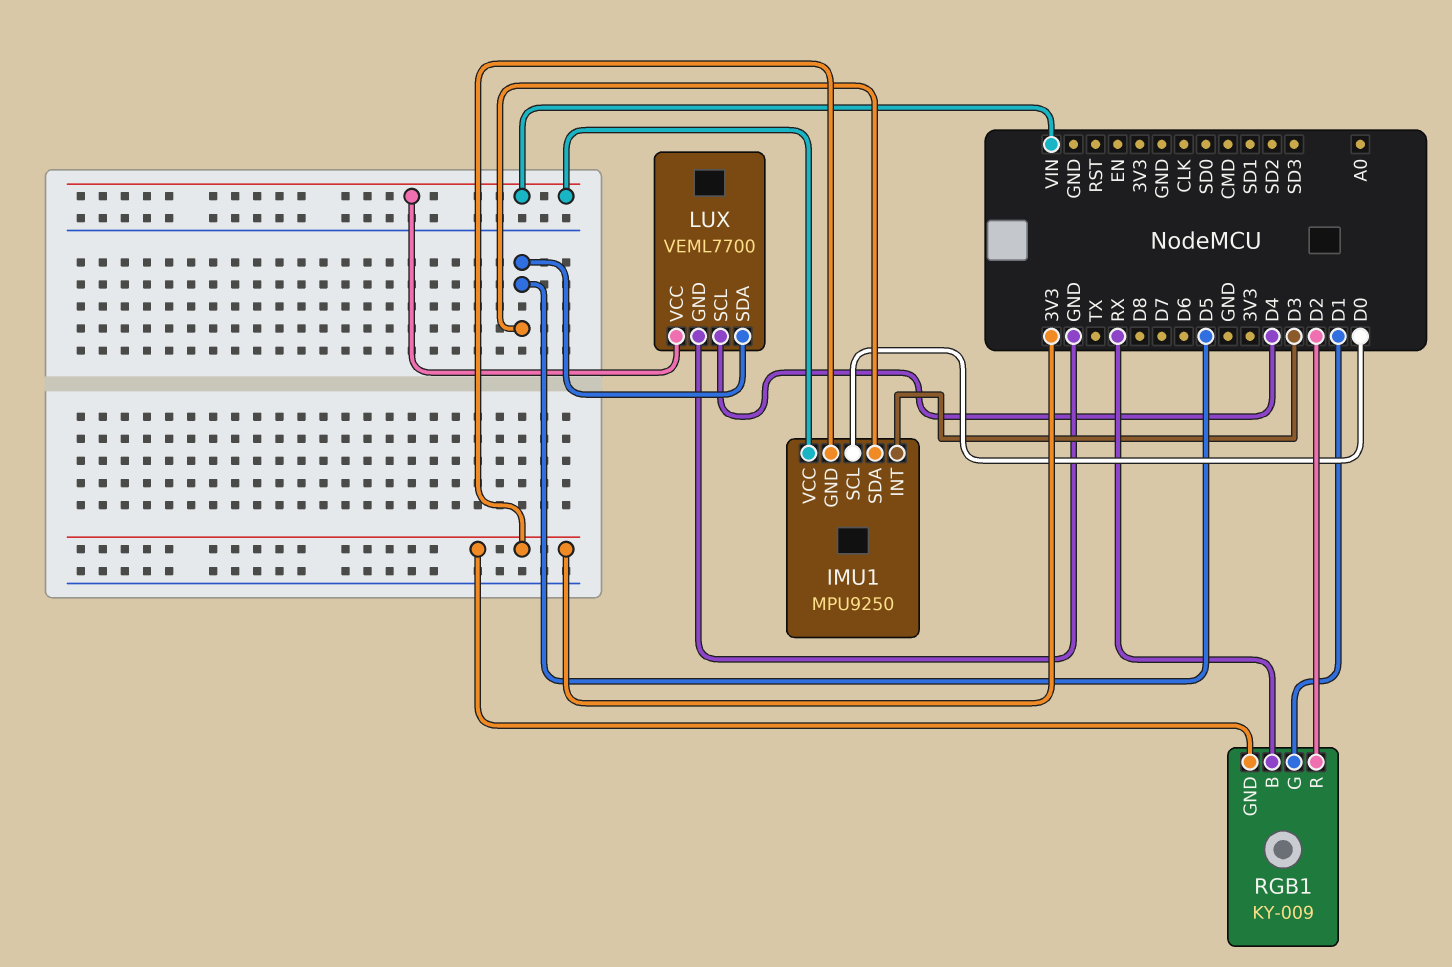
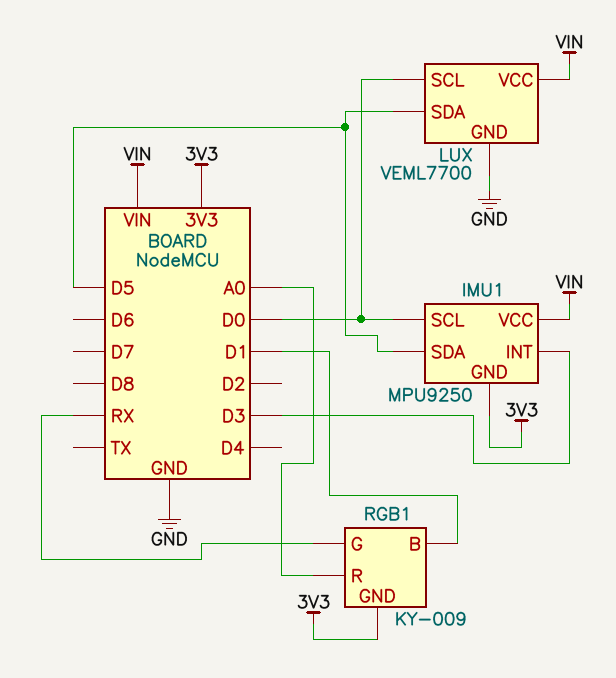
LUX pin SCL: D4 -> D0
RGB1 pin B: RX -> D1
RGB1 pin G: D1 -> RX
RGB1 pin R: D2 -> A0

